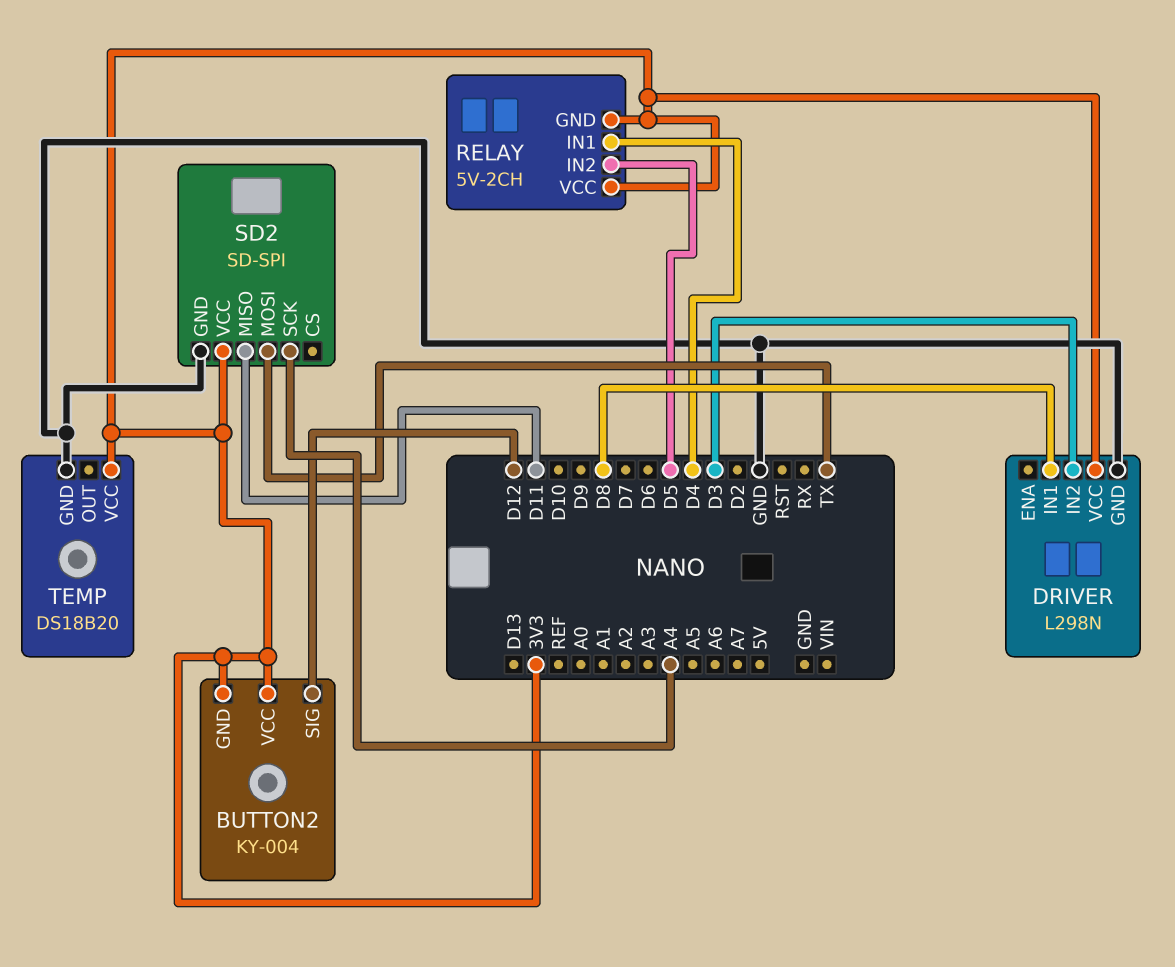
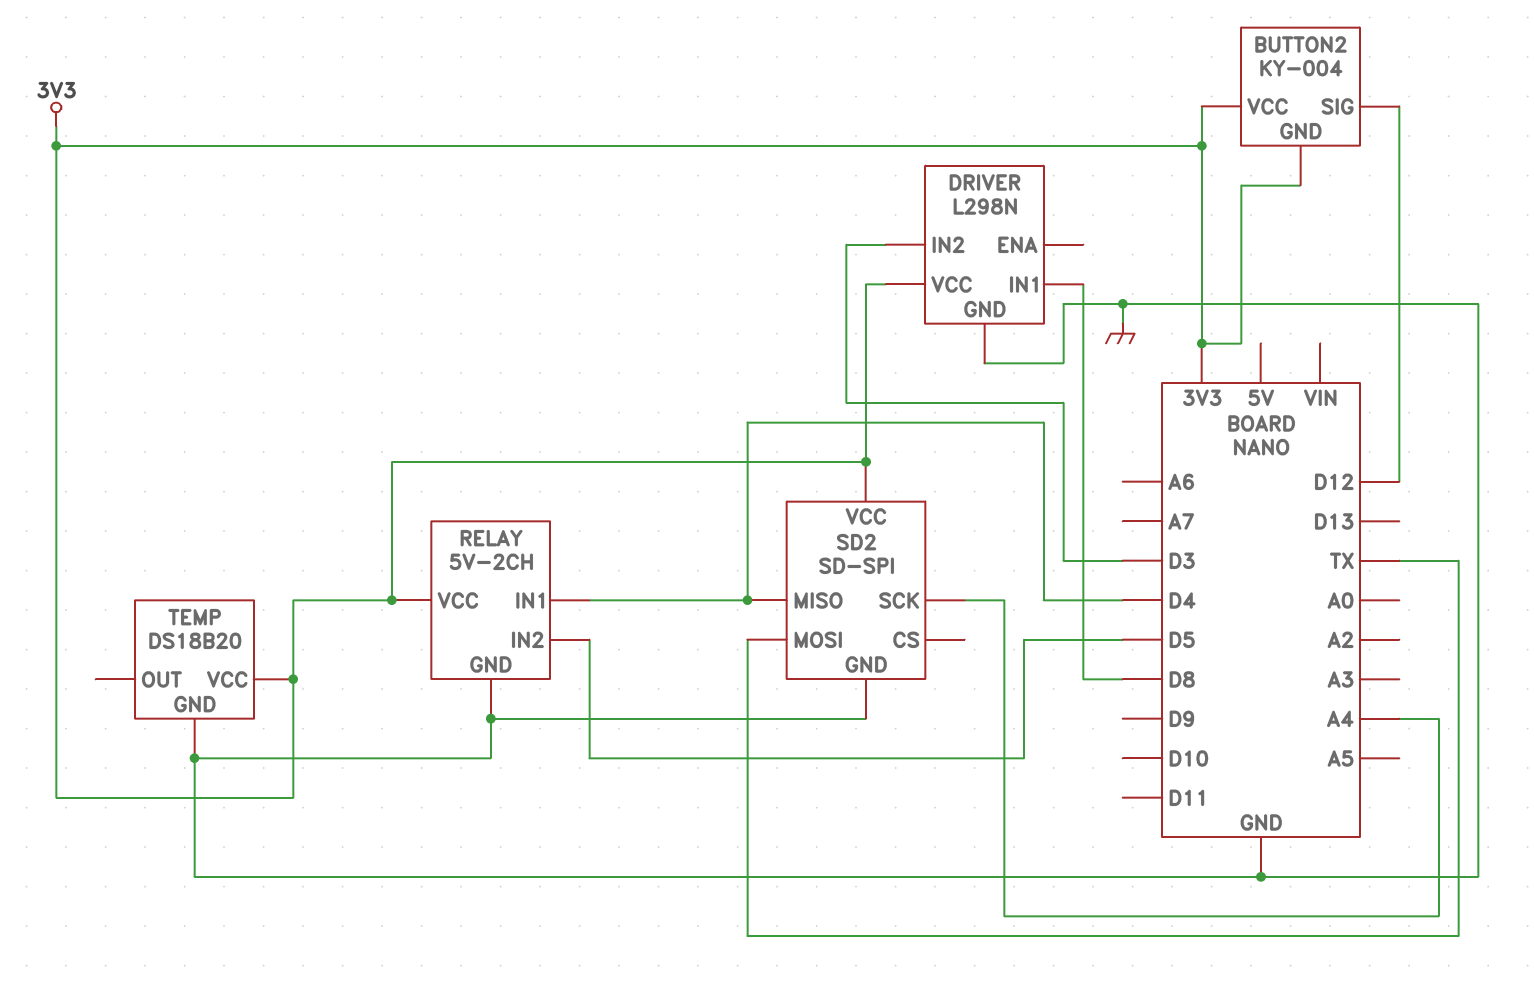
RELAY pin GND: 3V3 -> GND
SD2 pin MISO: D11 -> D4

